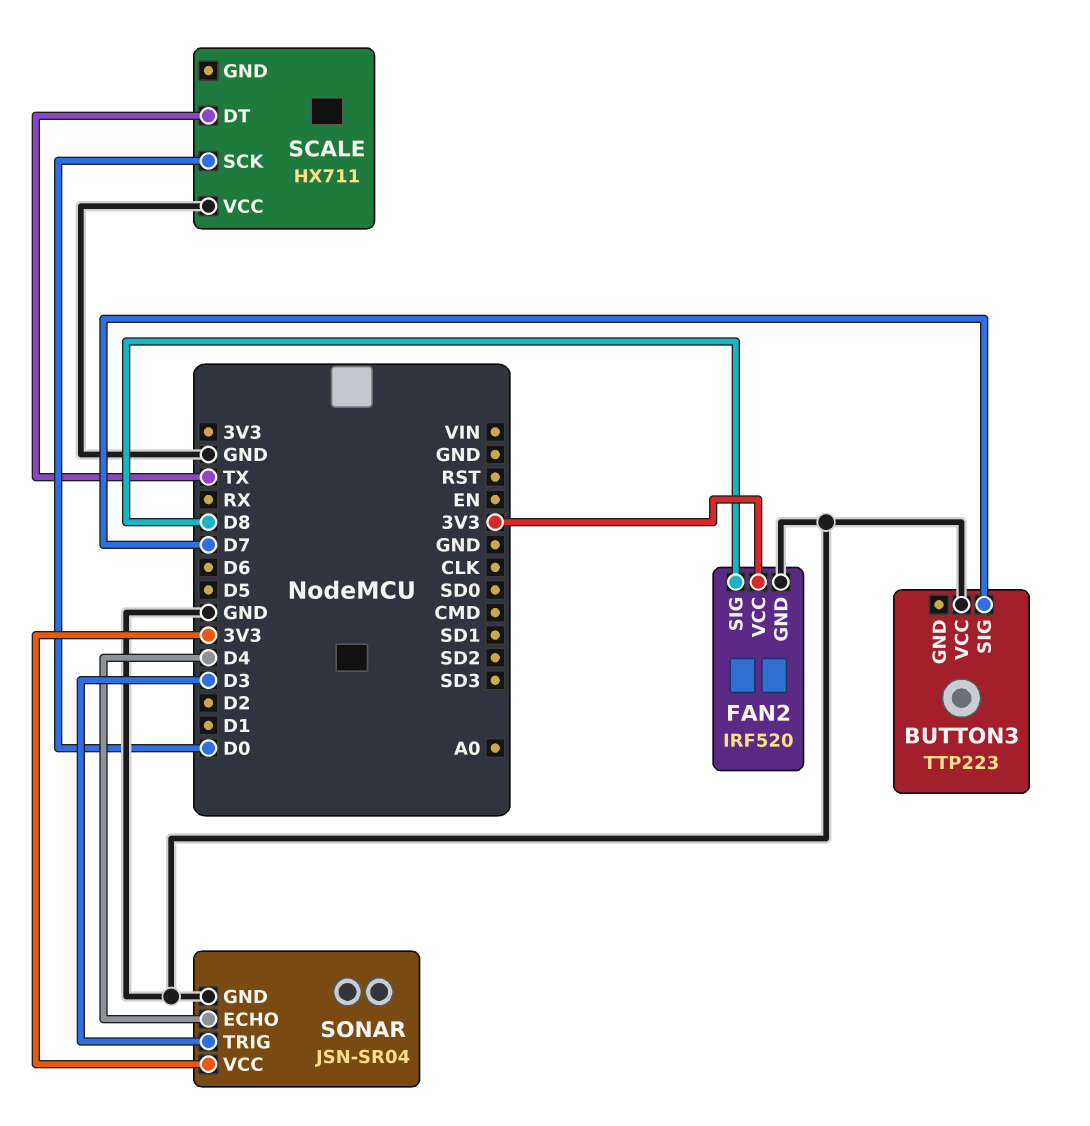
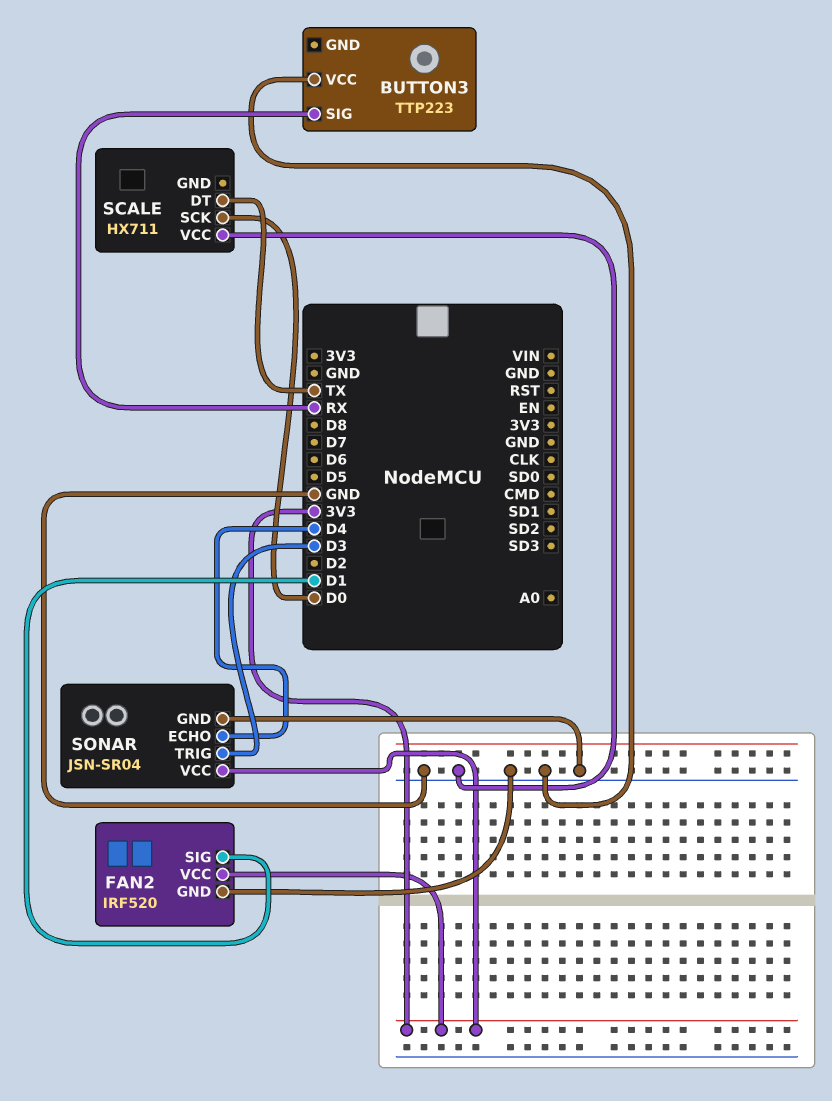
BUTTON3 pin SIG: D7 -> RX
FAN2 pin SIG: D8 -> D1

